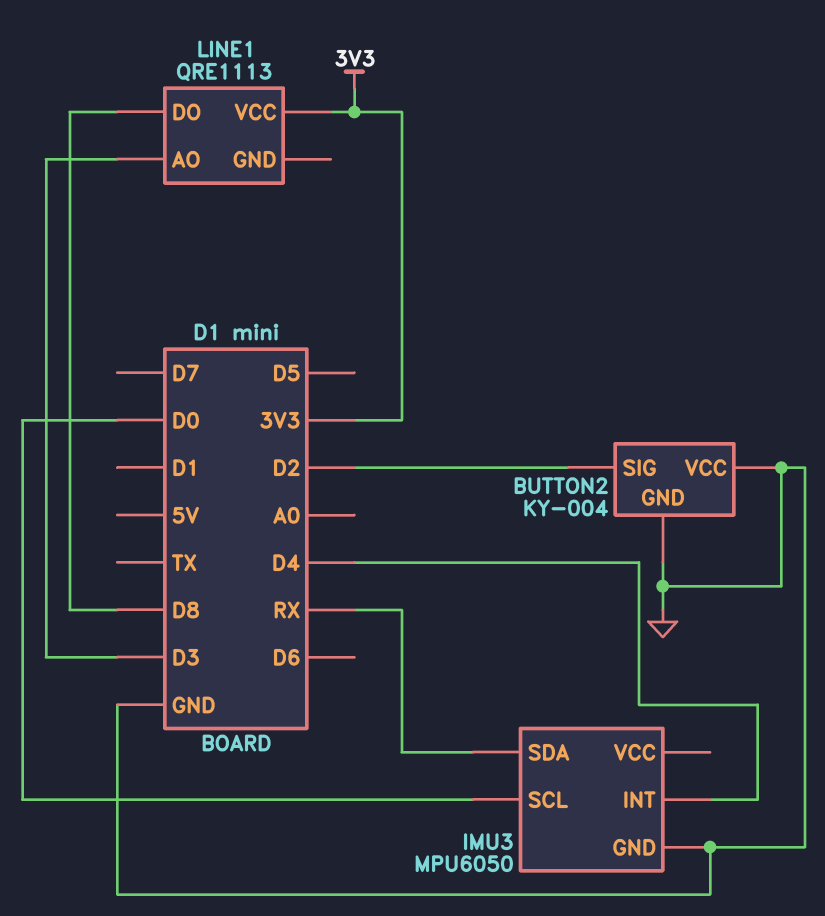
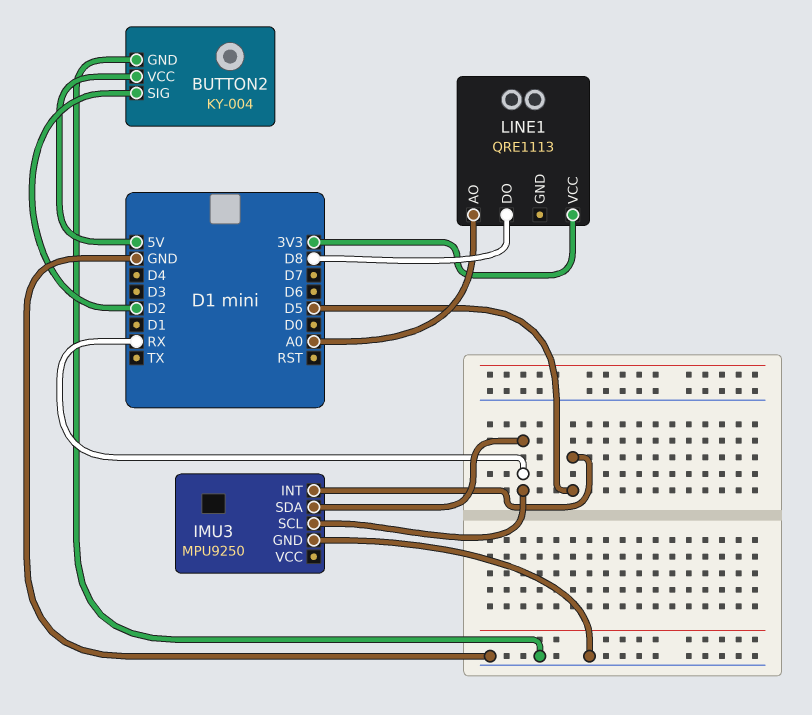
BUTTON2 pin VCC: GND -> 5V
IMU3: MPU6050 -> MPU9250
IMU3 pin INT: D4 -> D5
IMU3 pin SCL: D0 -> RX
LINE1 pin AO: D3 -> A0

